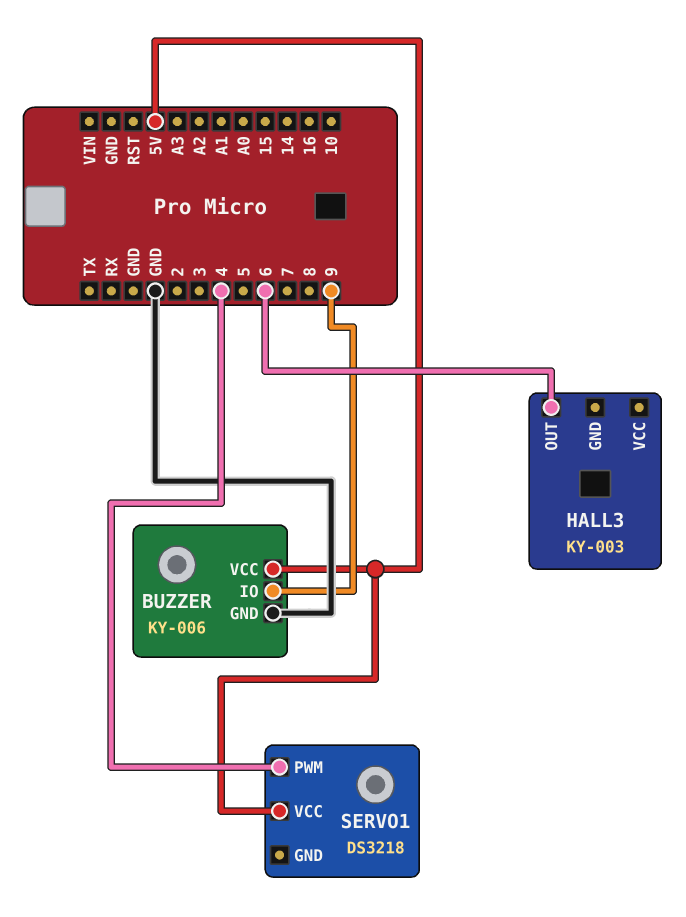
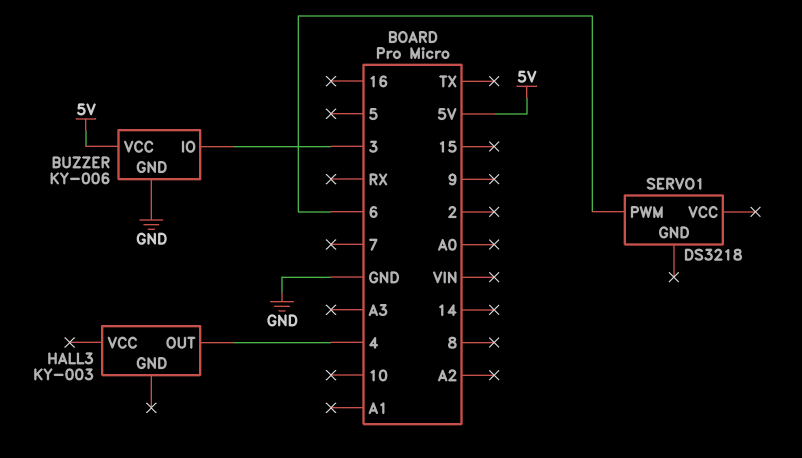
BUZZER pin IO: 9 -> 3
HALL3 pin OUT: 6 -> 4
SERVO1 pin PWM: 4 -> 6
SERVO1 pin VCC: 5V -> none

